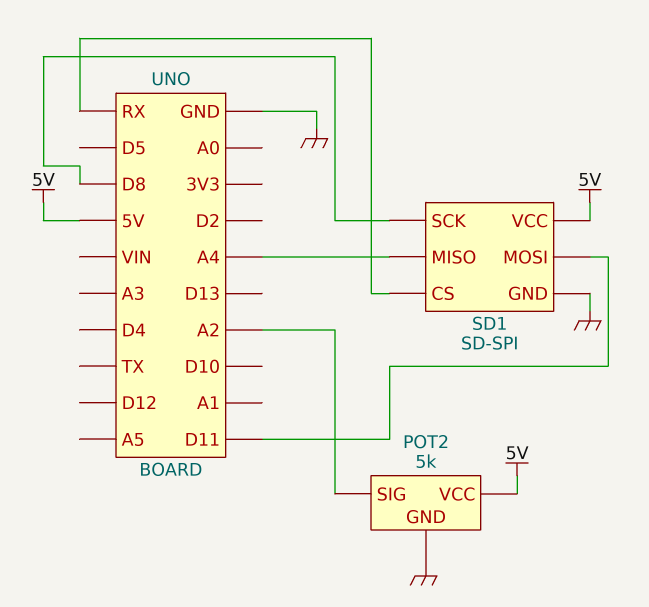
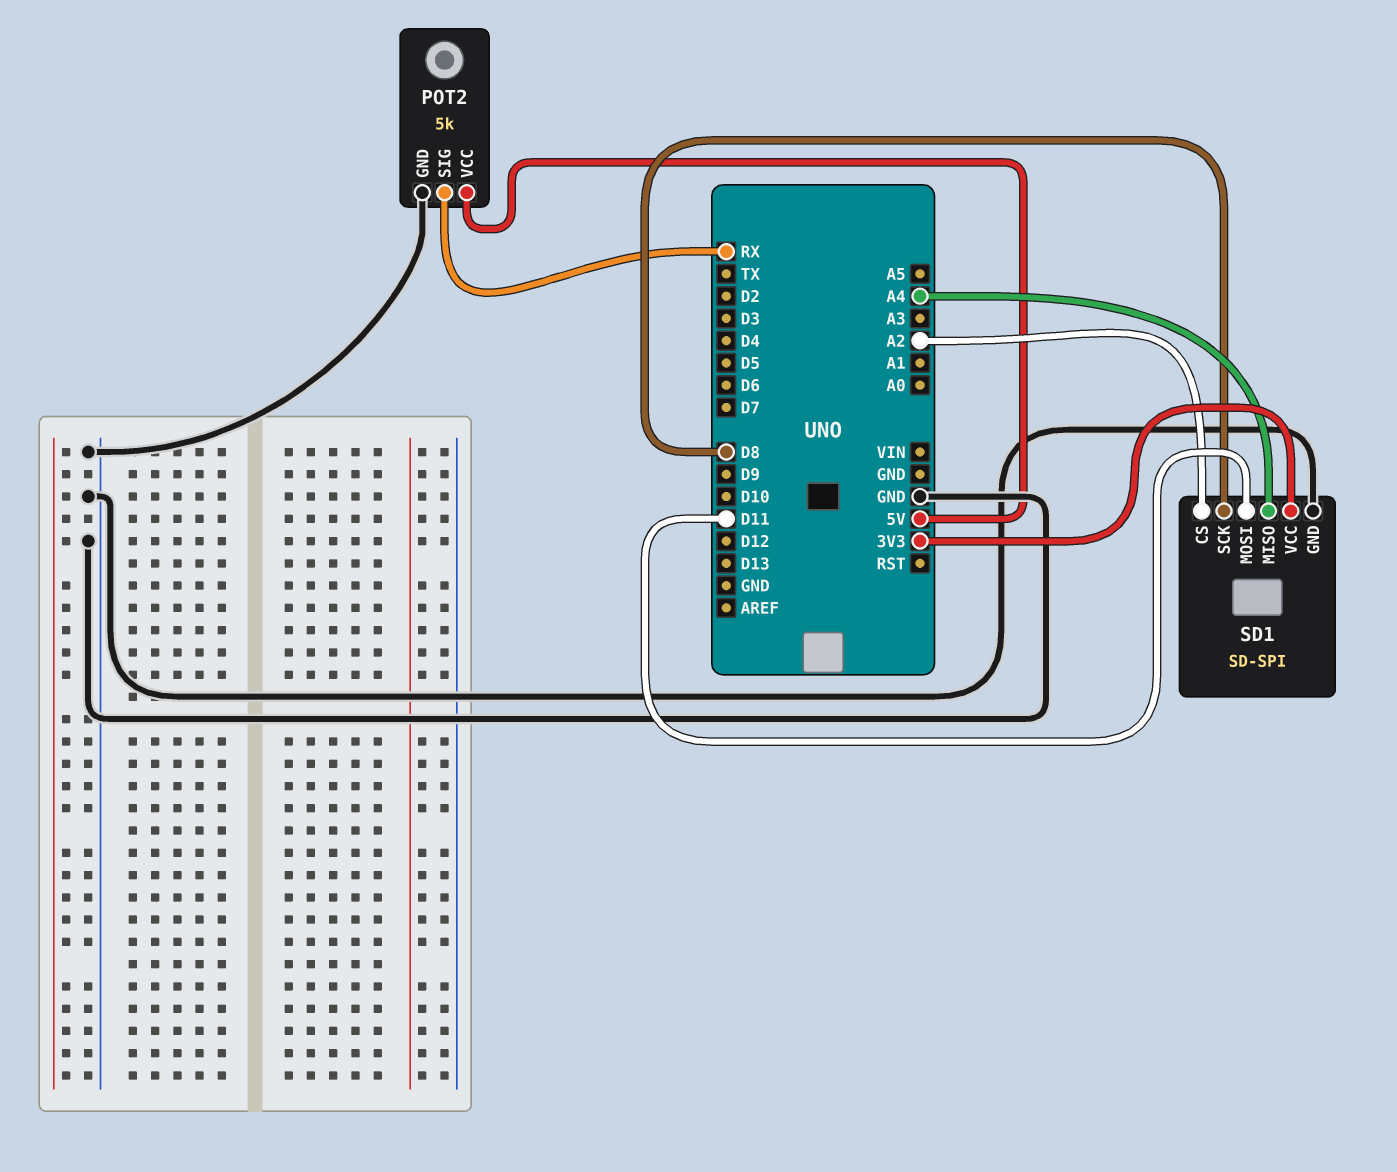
POT2 pin SIG: A2 -> RX
SD1 pin CS: RX -> A2
SD1 pin VCC: 5V -> 3V3

